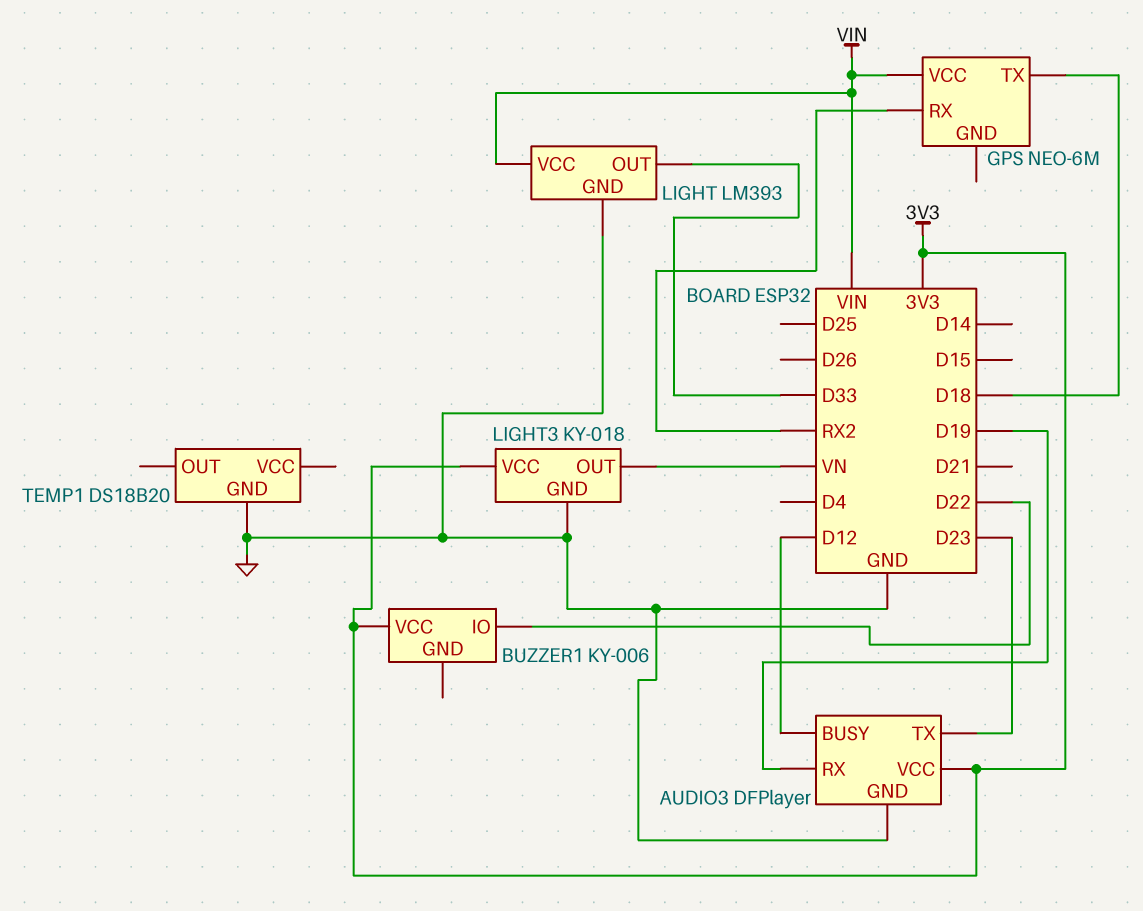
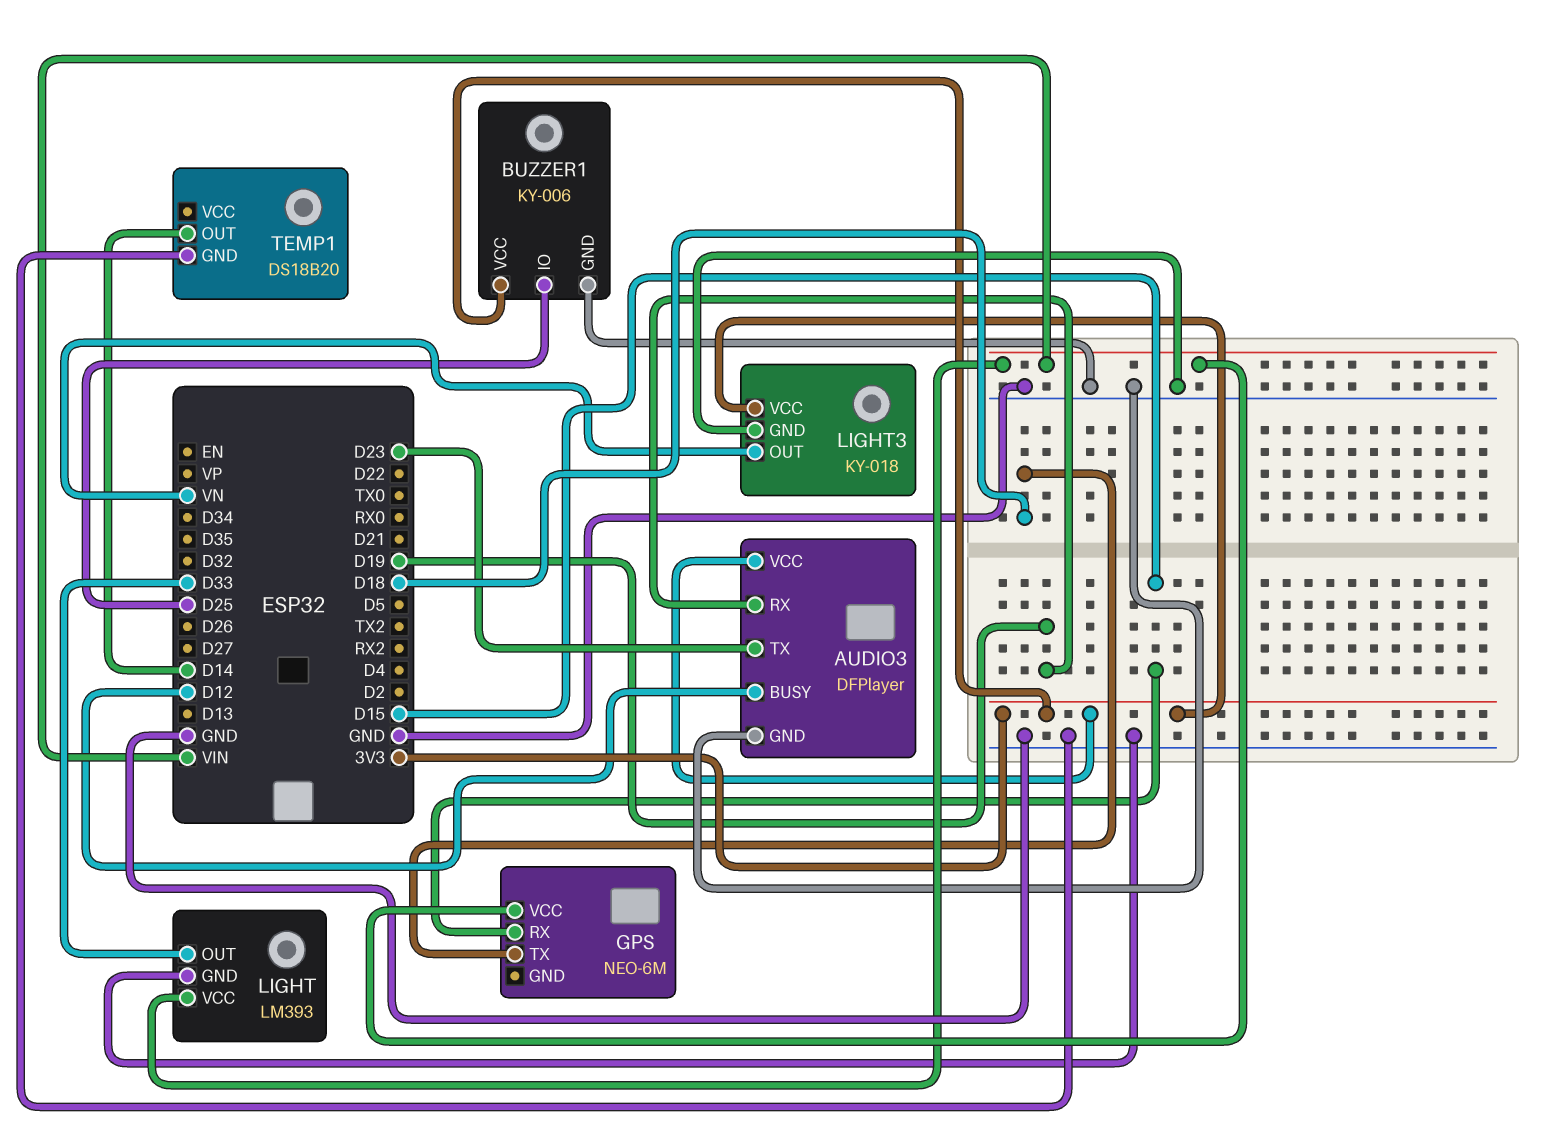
BUZZER1 pin GND: none -> GND
BUZZER1 pin IO: D22 -> D25
GPS pin RX: RX2 -> D15
TEMP1 pin OUT: none -> D14

